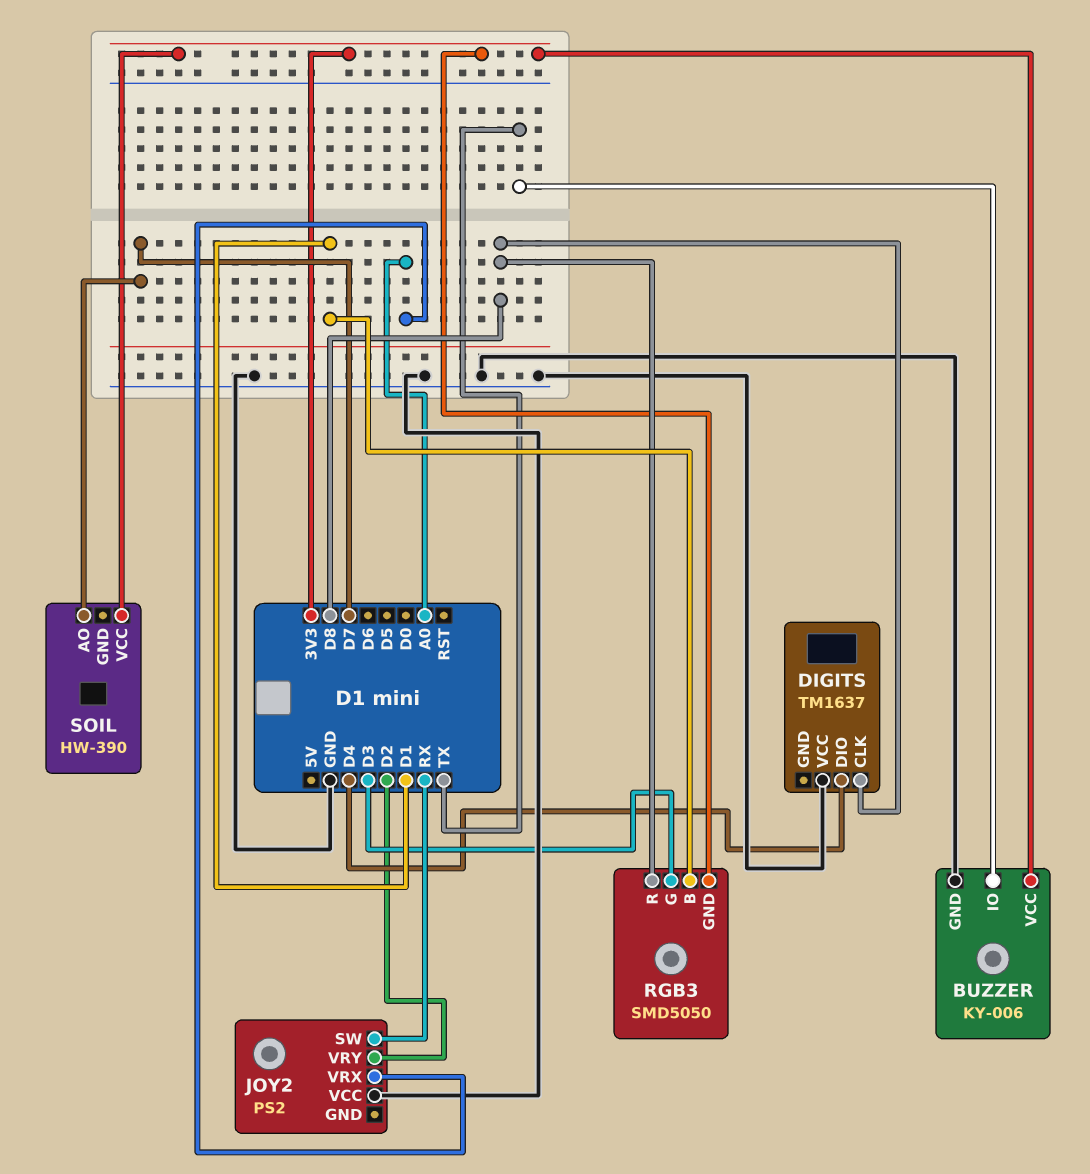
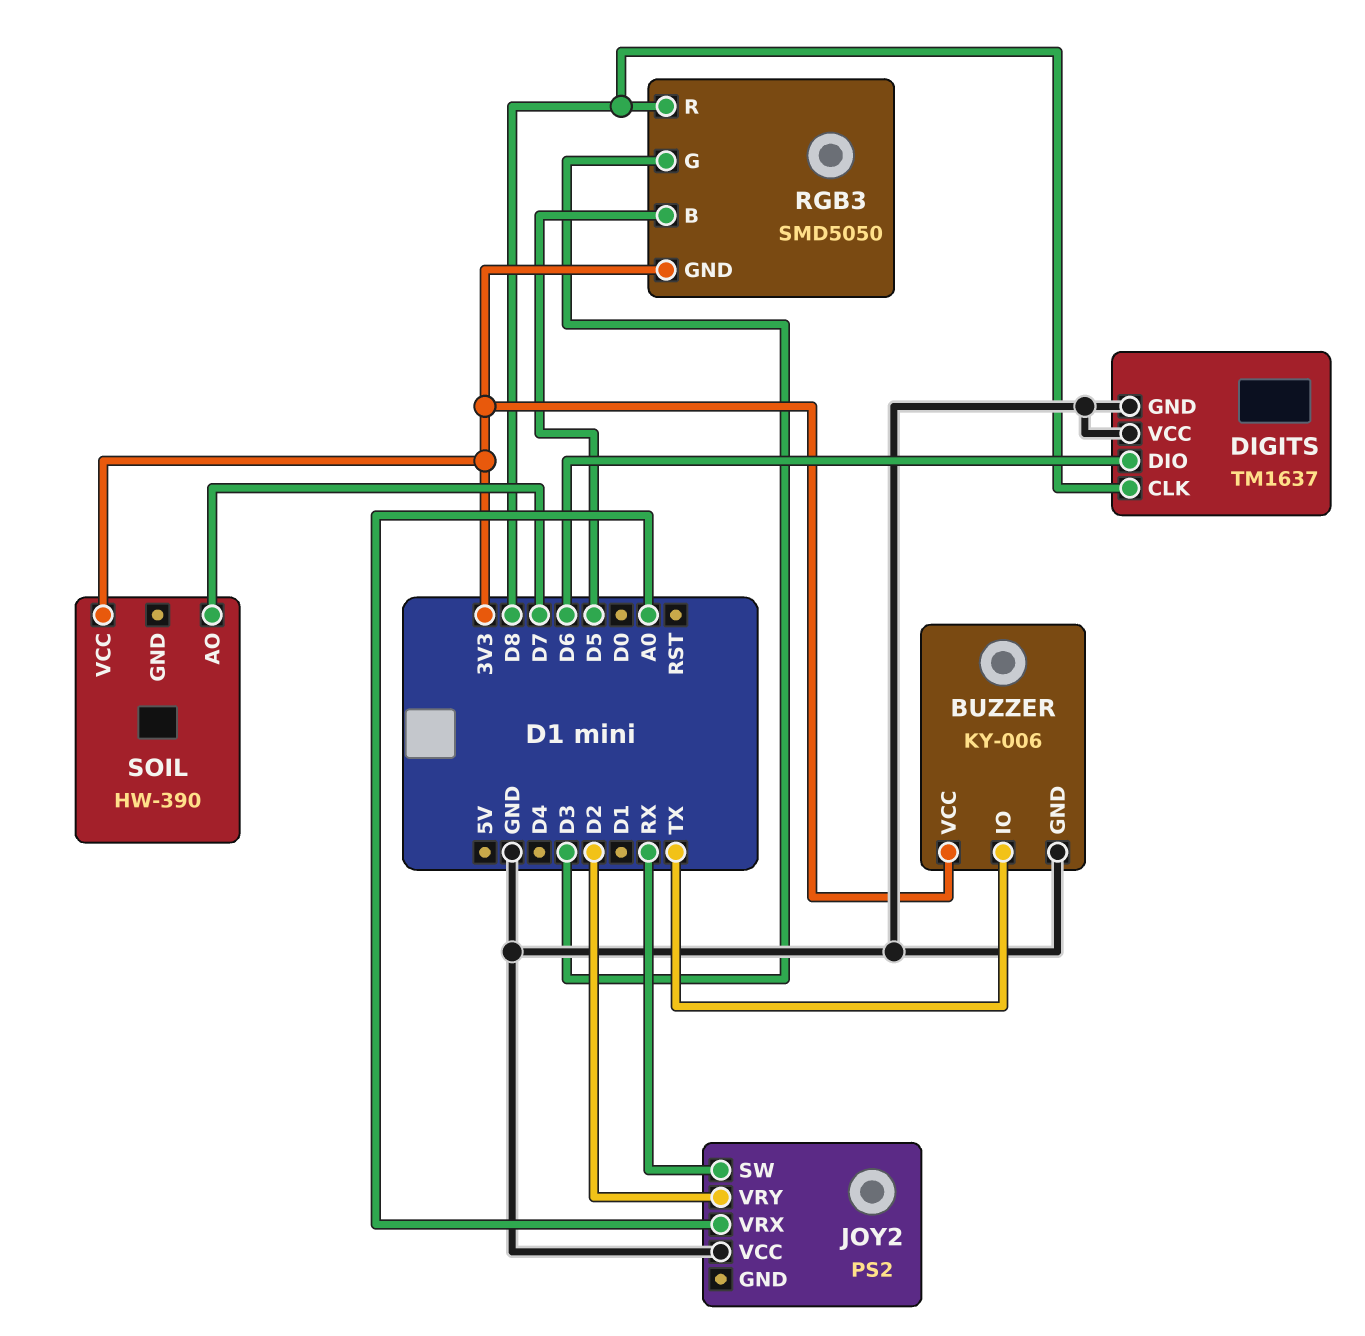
DIGITS pin DIO: D4 -> D6
DIGITS pin GND: none -> GND
RGB3 pin B: D1 -> D5

